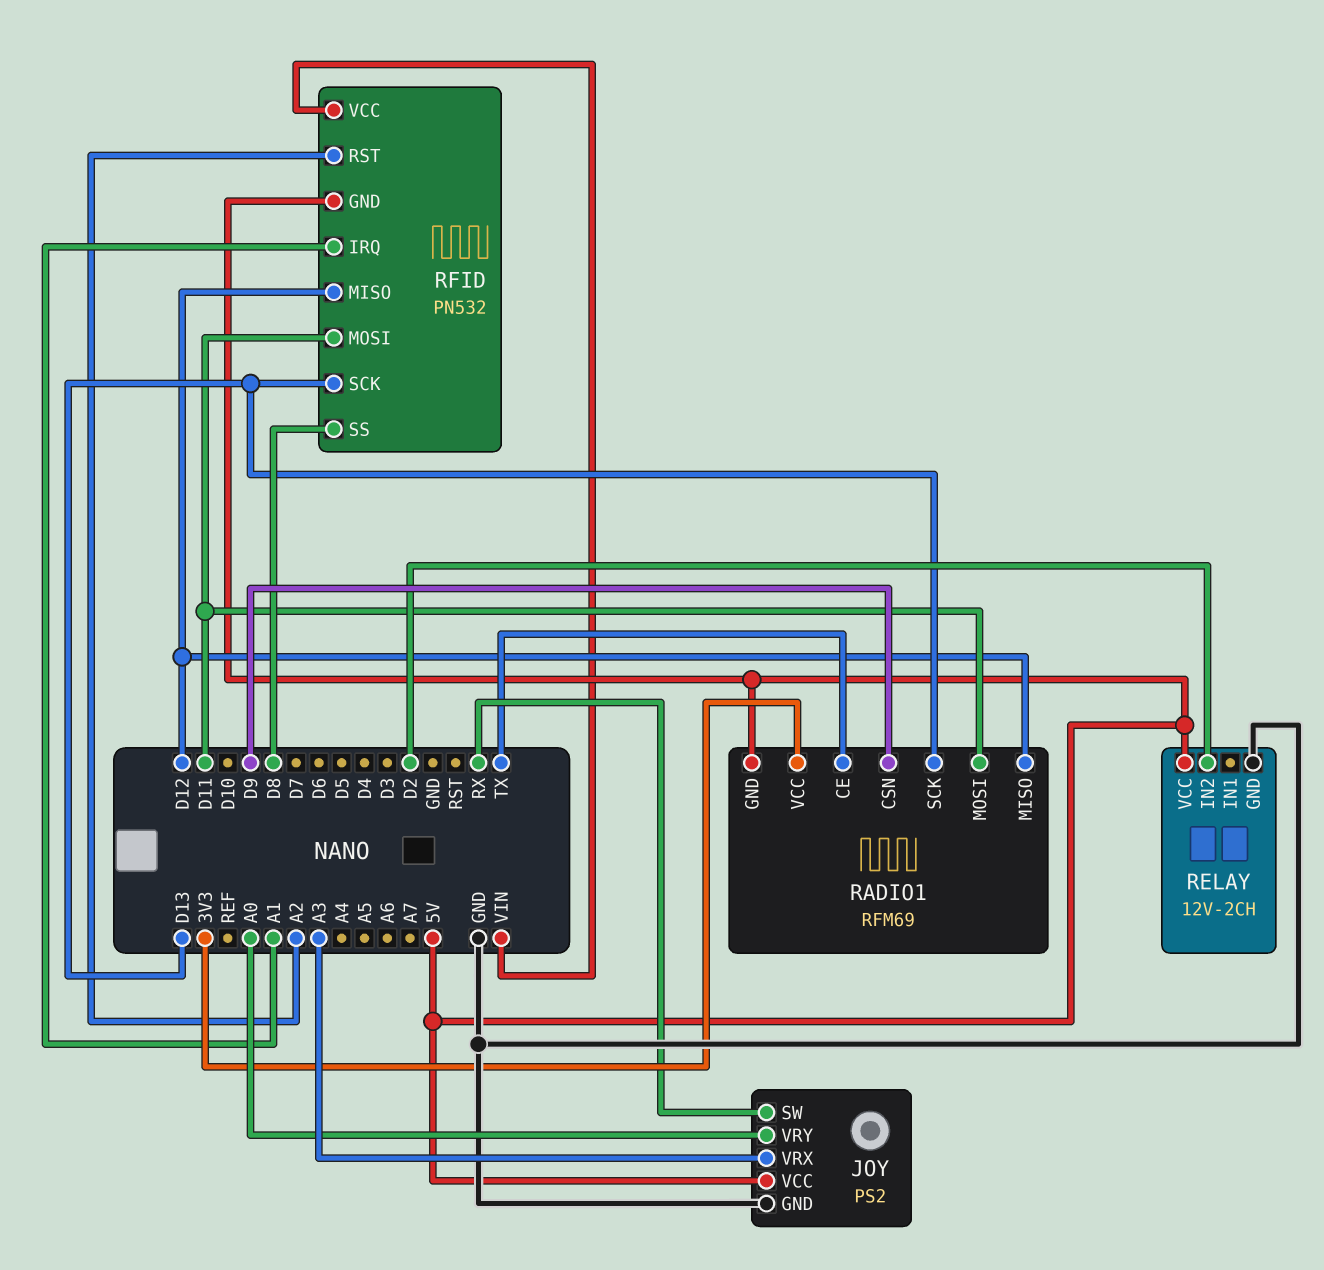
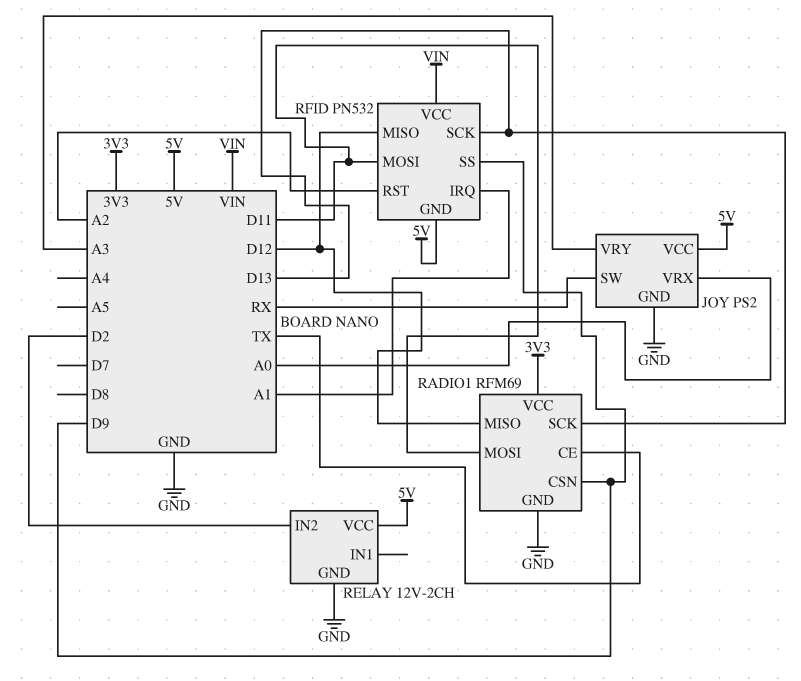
JOY pin VRX: A3 -> A0
JOY pin VRY: A0 -> A3
RADIO1 pin GND: 5V -> GND
RFID pin SS: D8 -> D9

